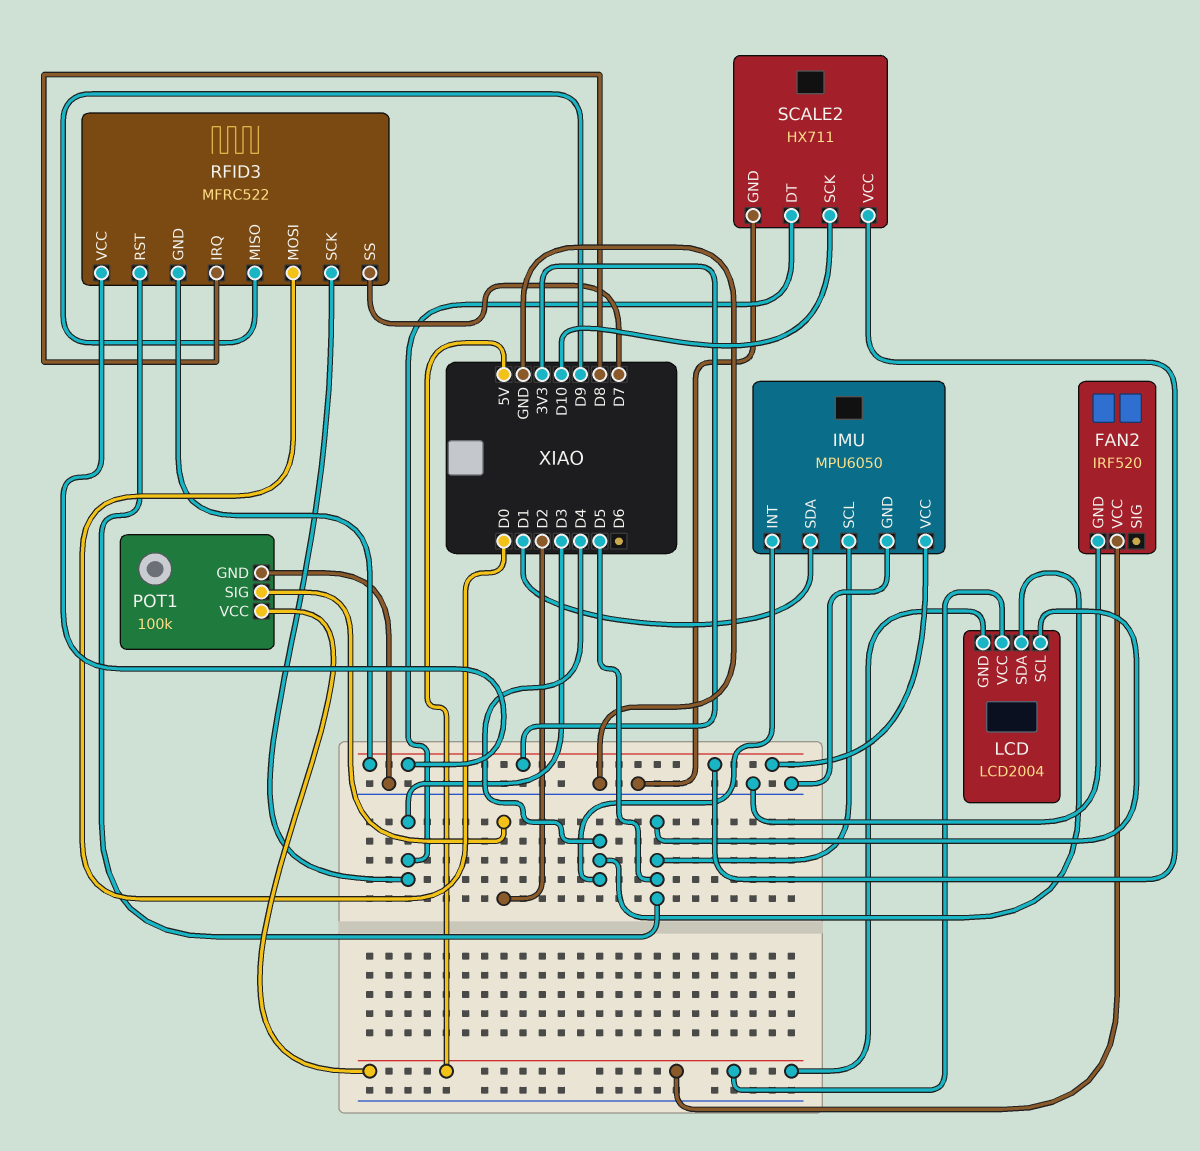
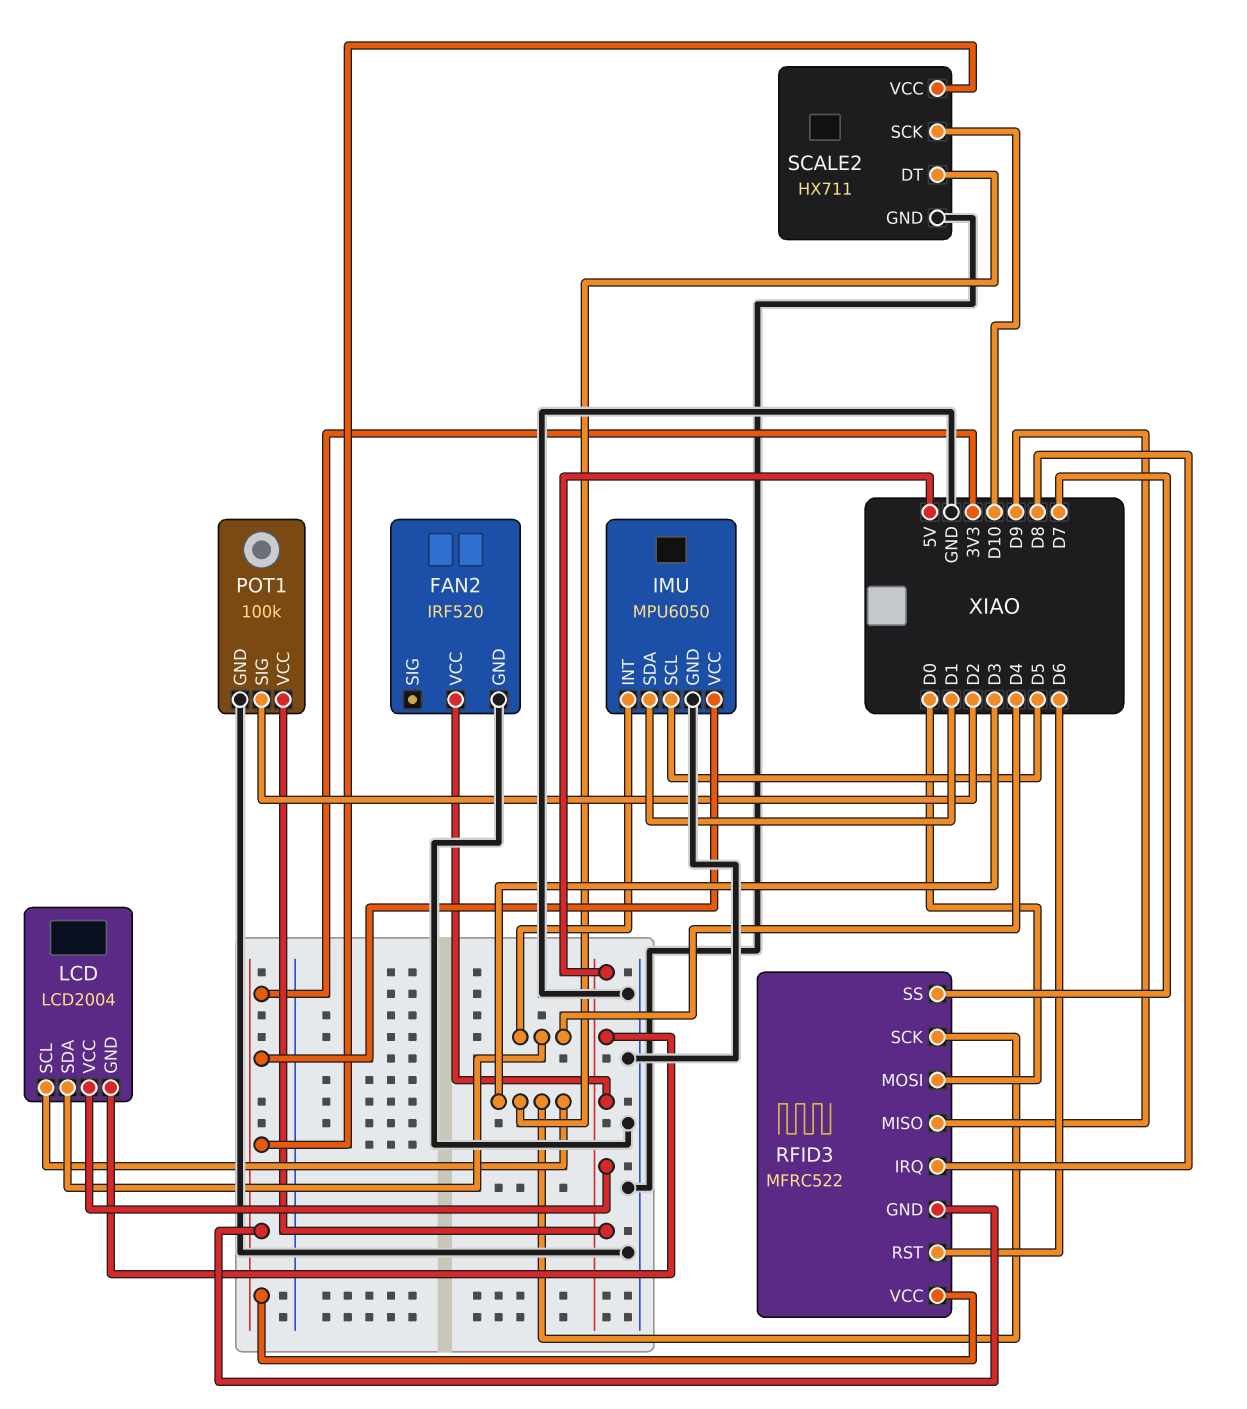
LCD pin SCL: D5 -> D3
RFID3 pin RST: D5 -> D6

